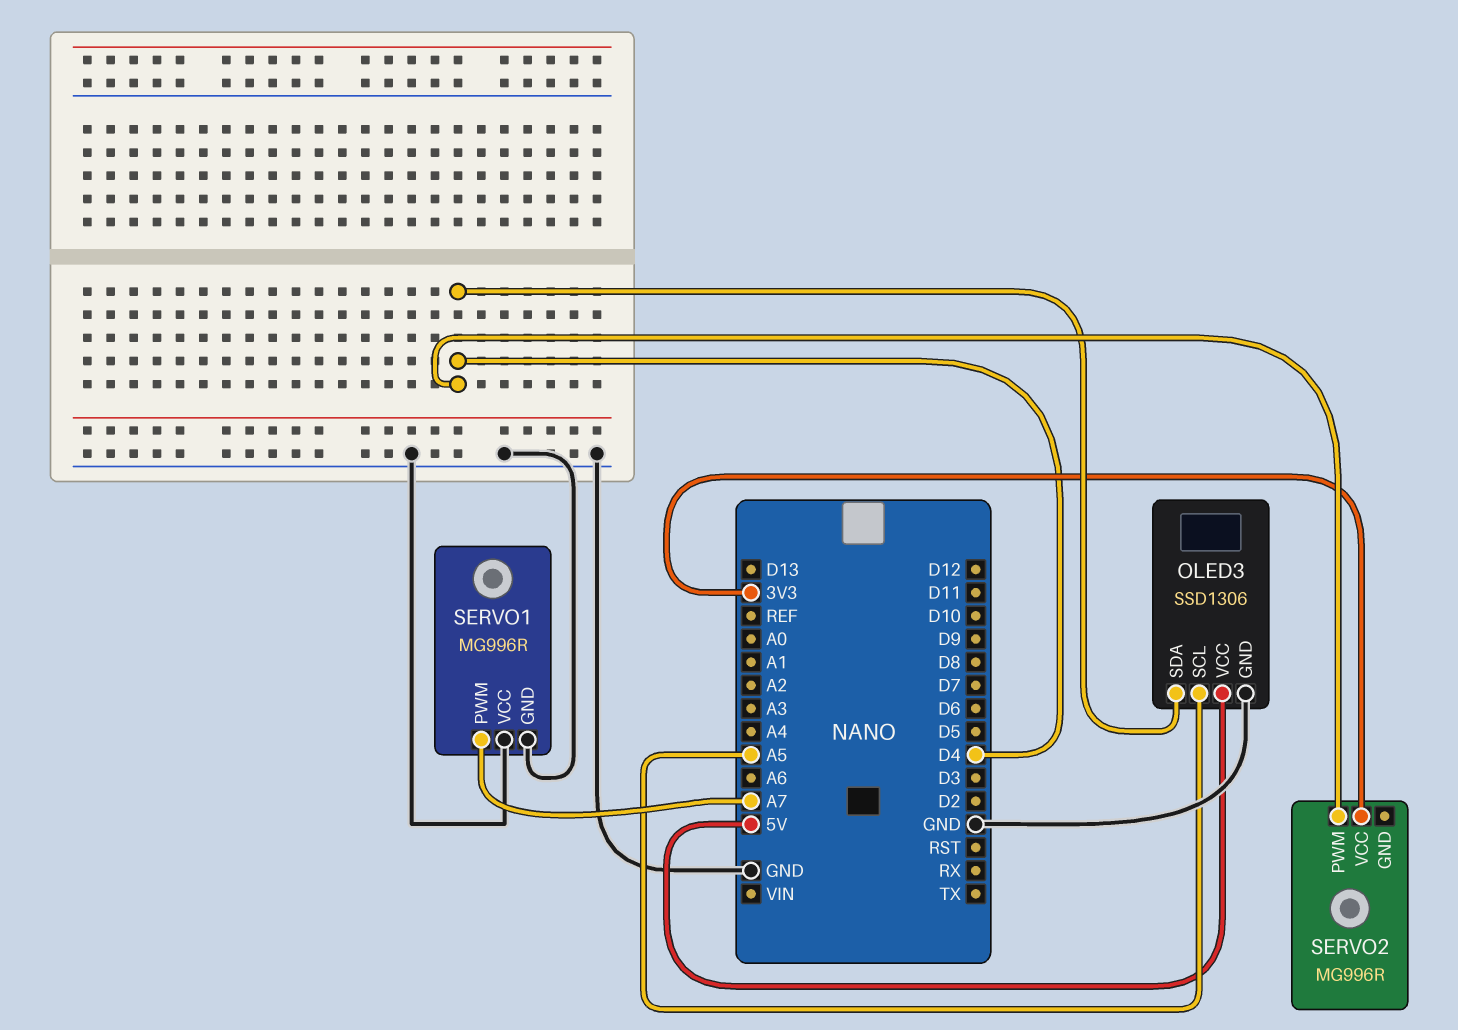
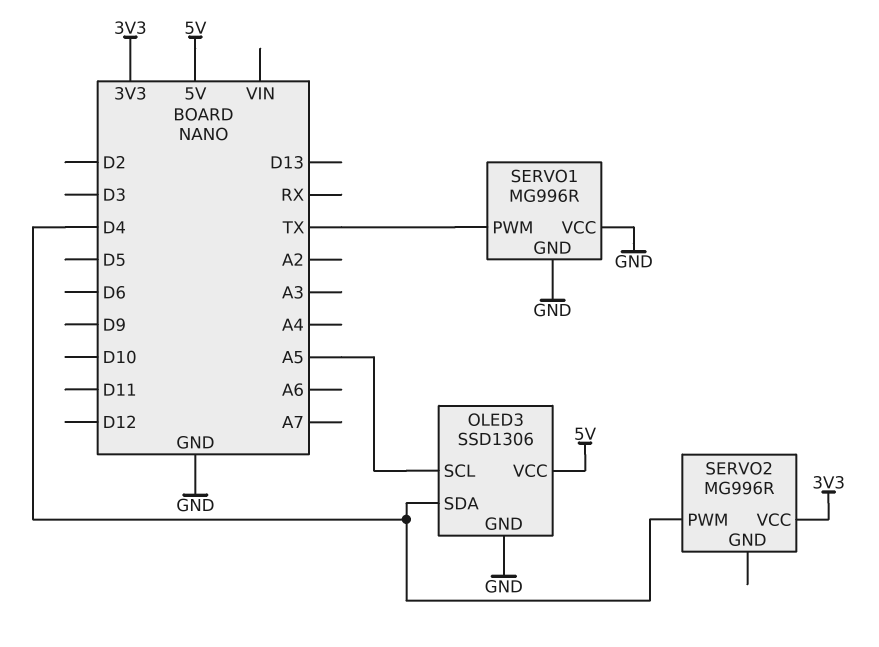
SERVO1 pin PWM: A7 -> TX

